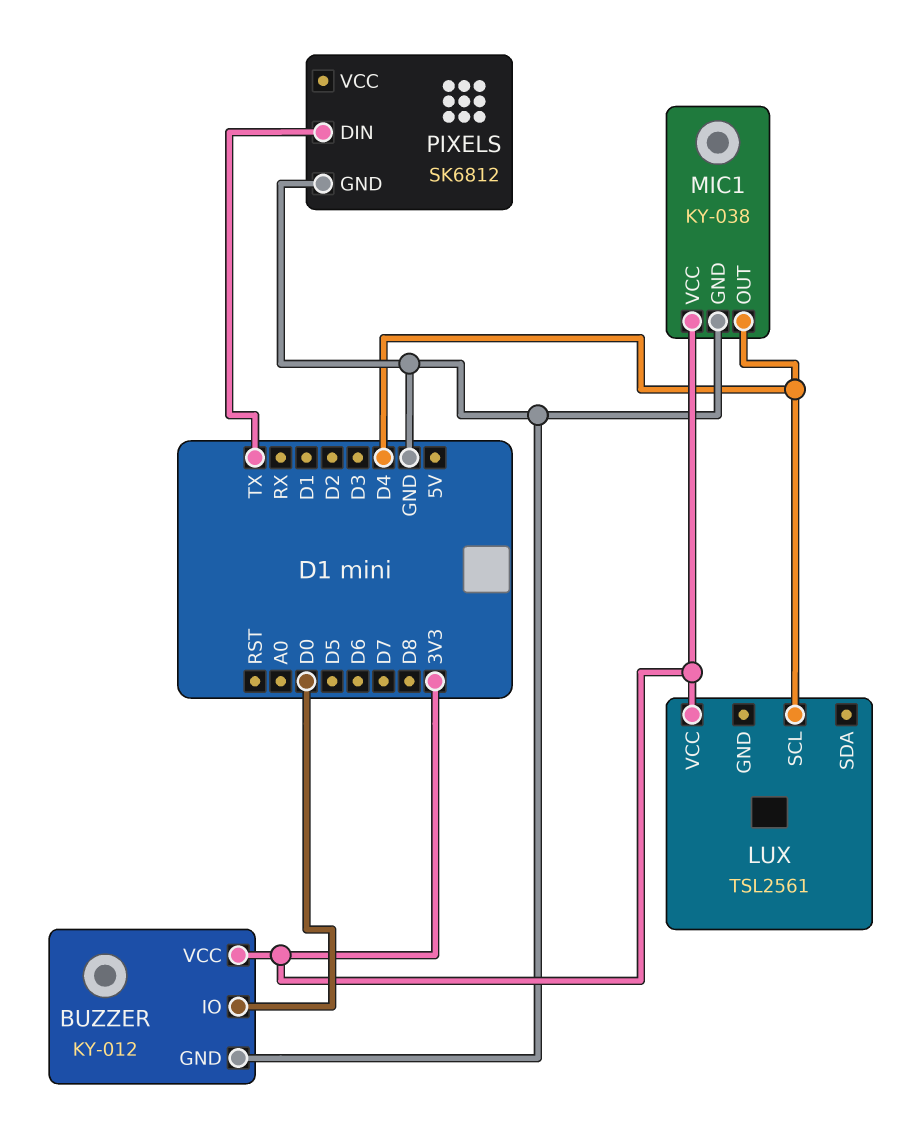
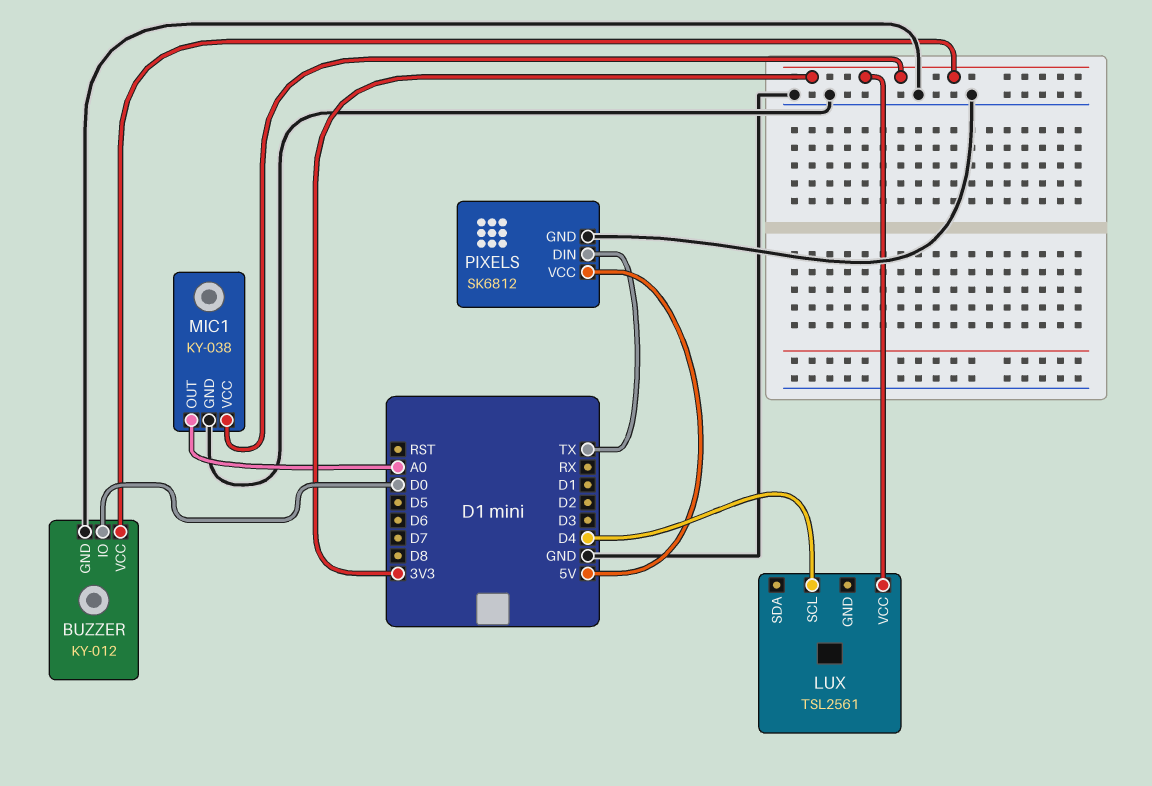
MIC1 pin OUT: D4 -> A0
PIXELS pin VCC: none -> 5V

